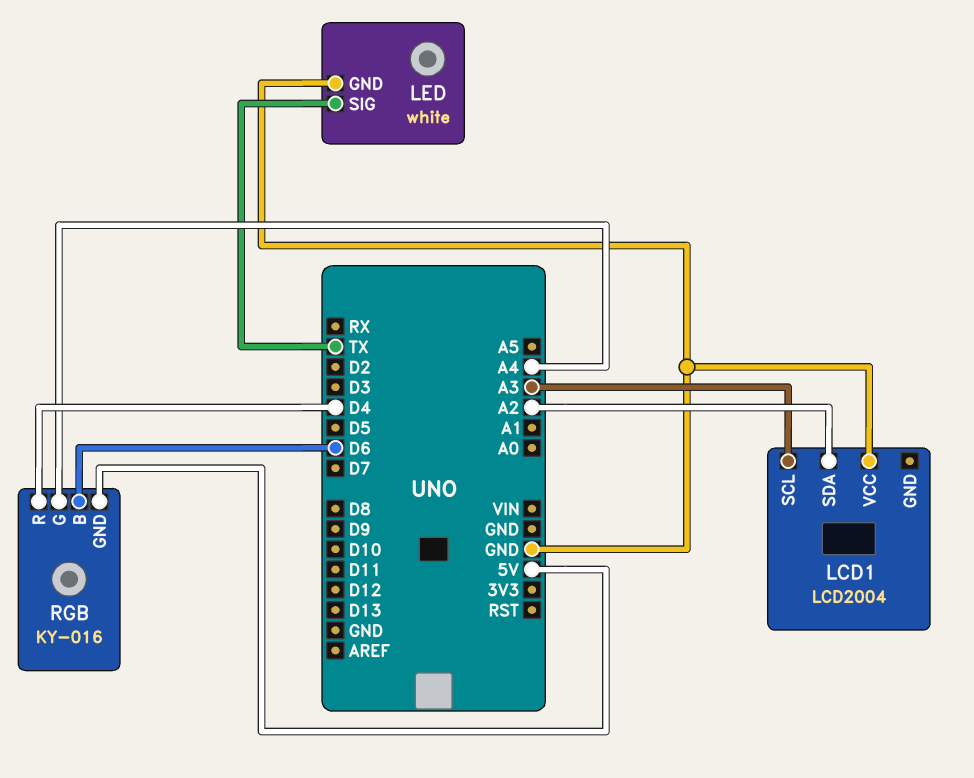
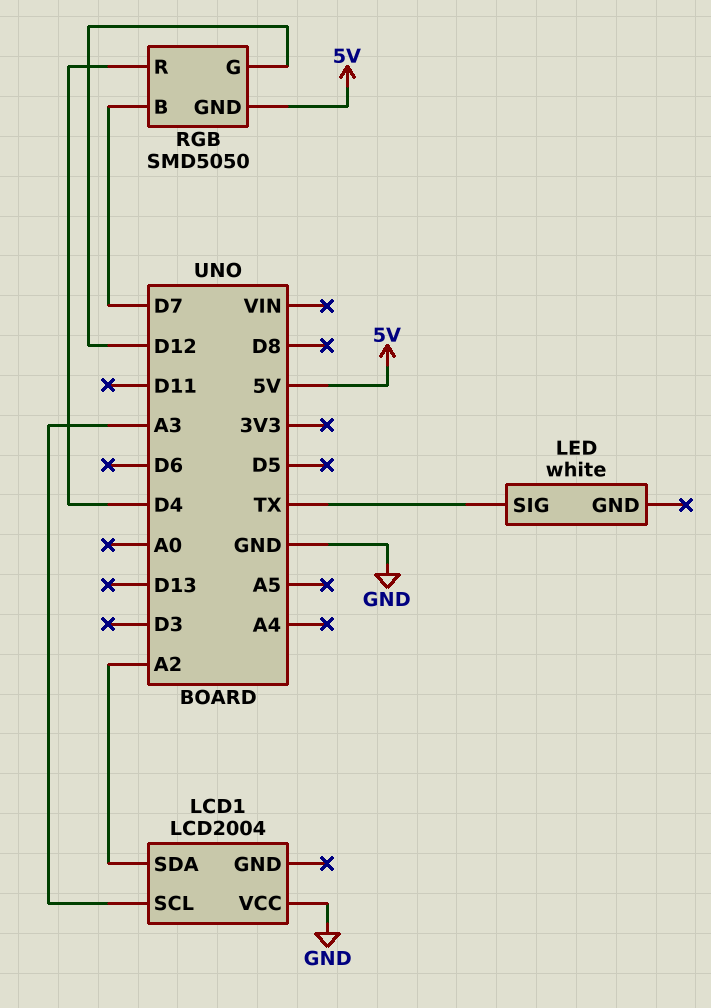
LED pin GND: GND -> none
RGB: KY-016 -> SMD5050
RGB pin B: D6 -> D7
RGB pin G: A4 -> D12

